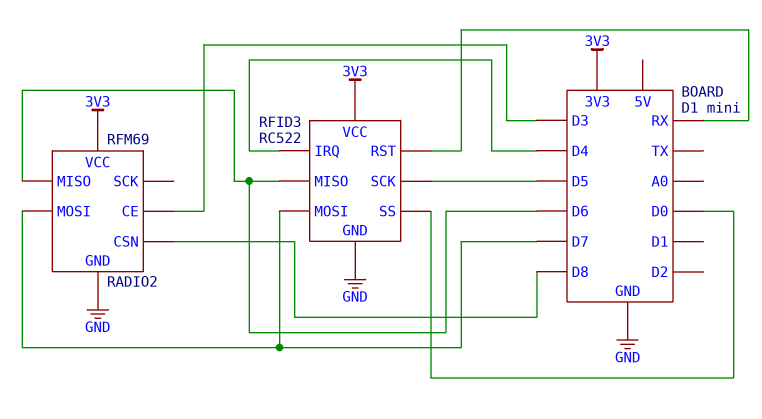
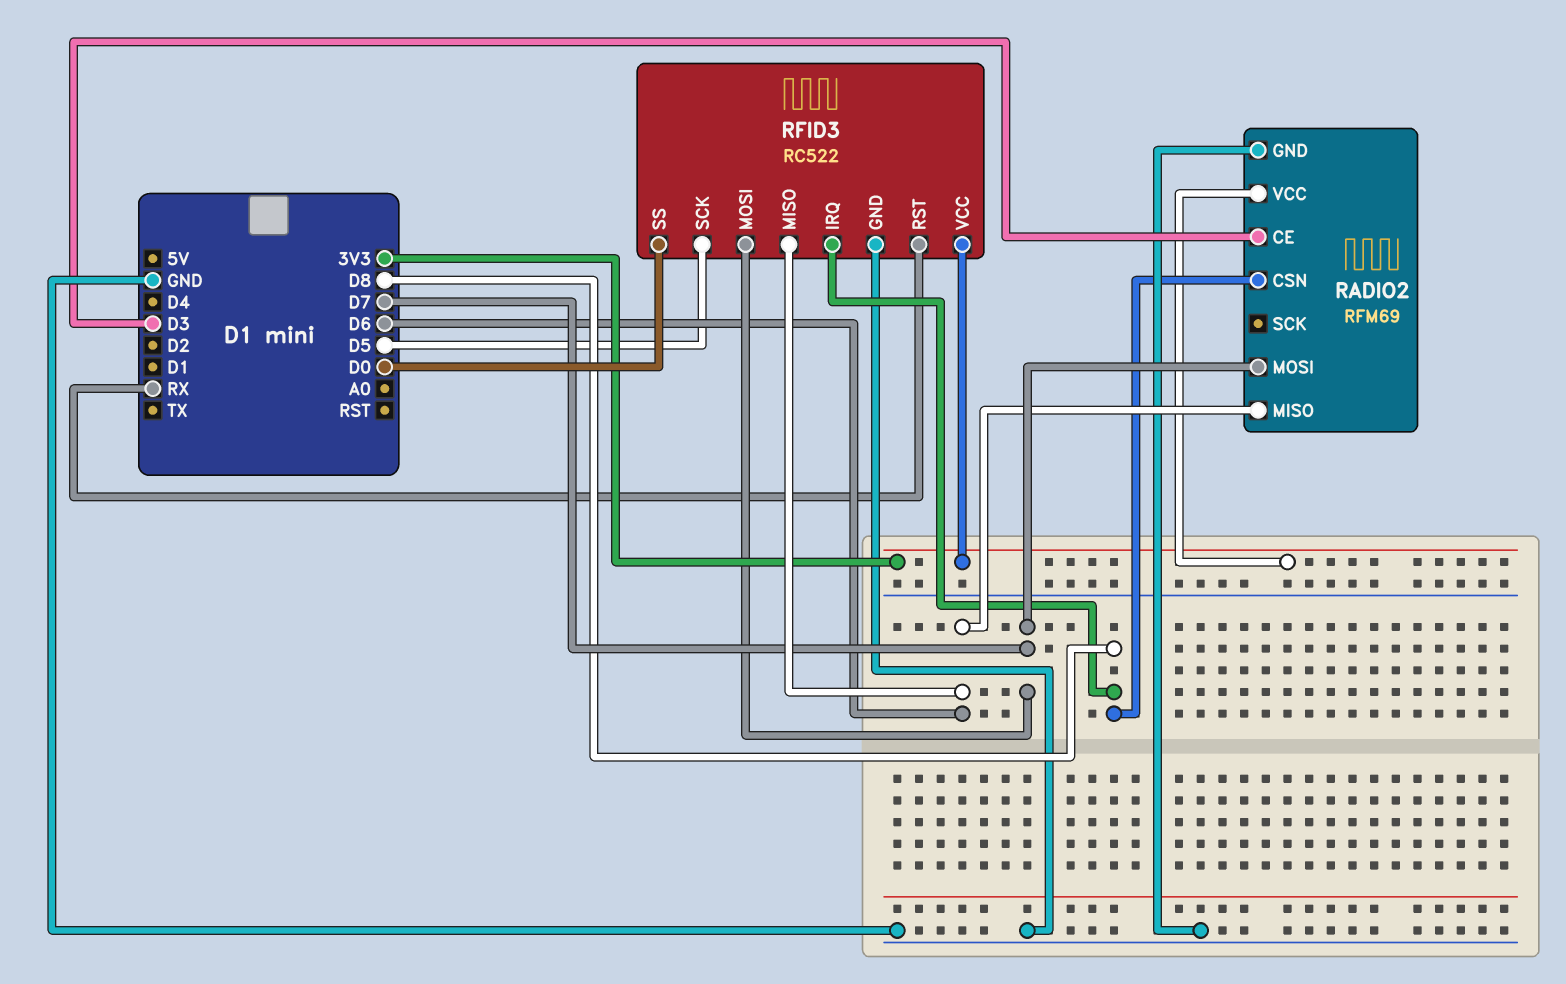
RFID3 pin IRQ: D4 -> D8

